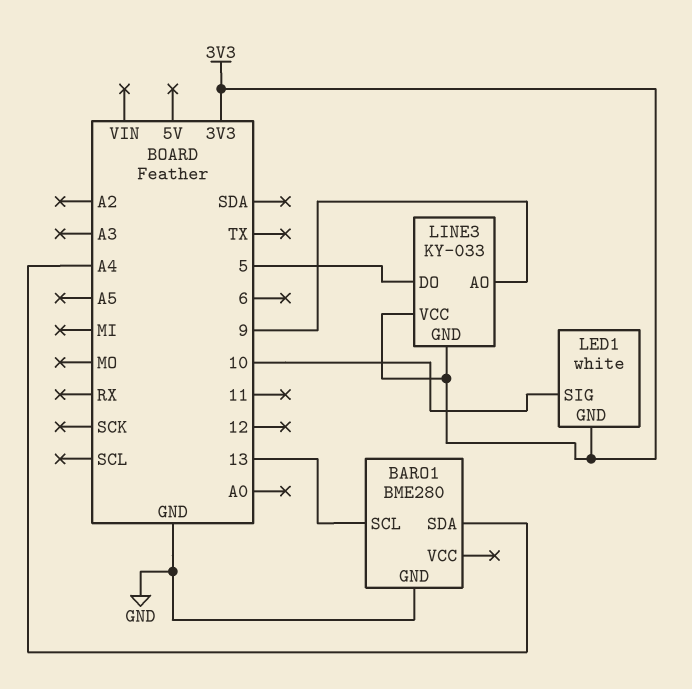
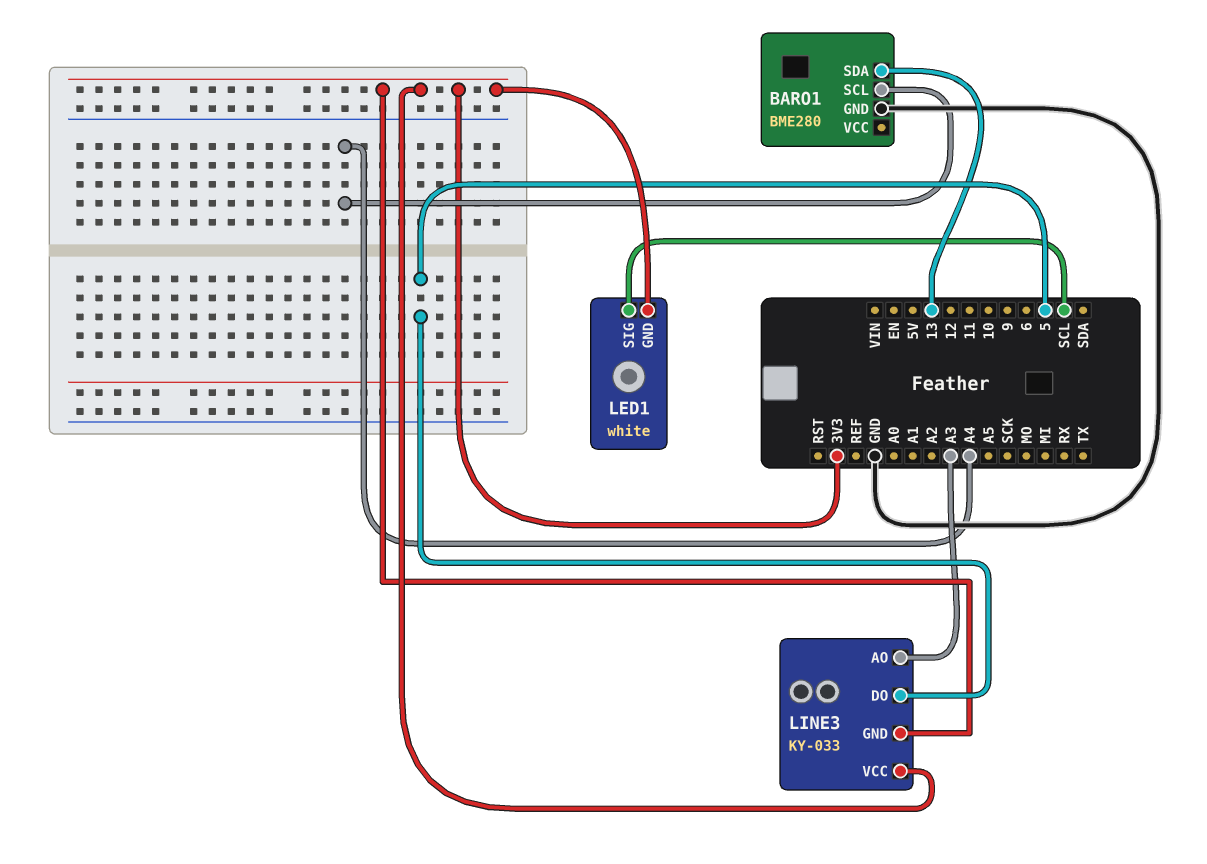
BARO1 pin SCL: 13 -> A4
BARO1 pin SDA: A4 -> 13
LED1 pin SIG: 10 -> SCL
LINE3 pin AO: 9 -> A3

